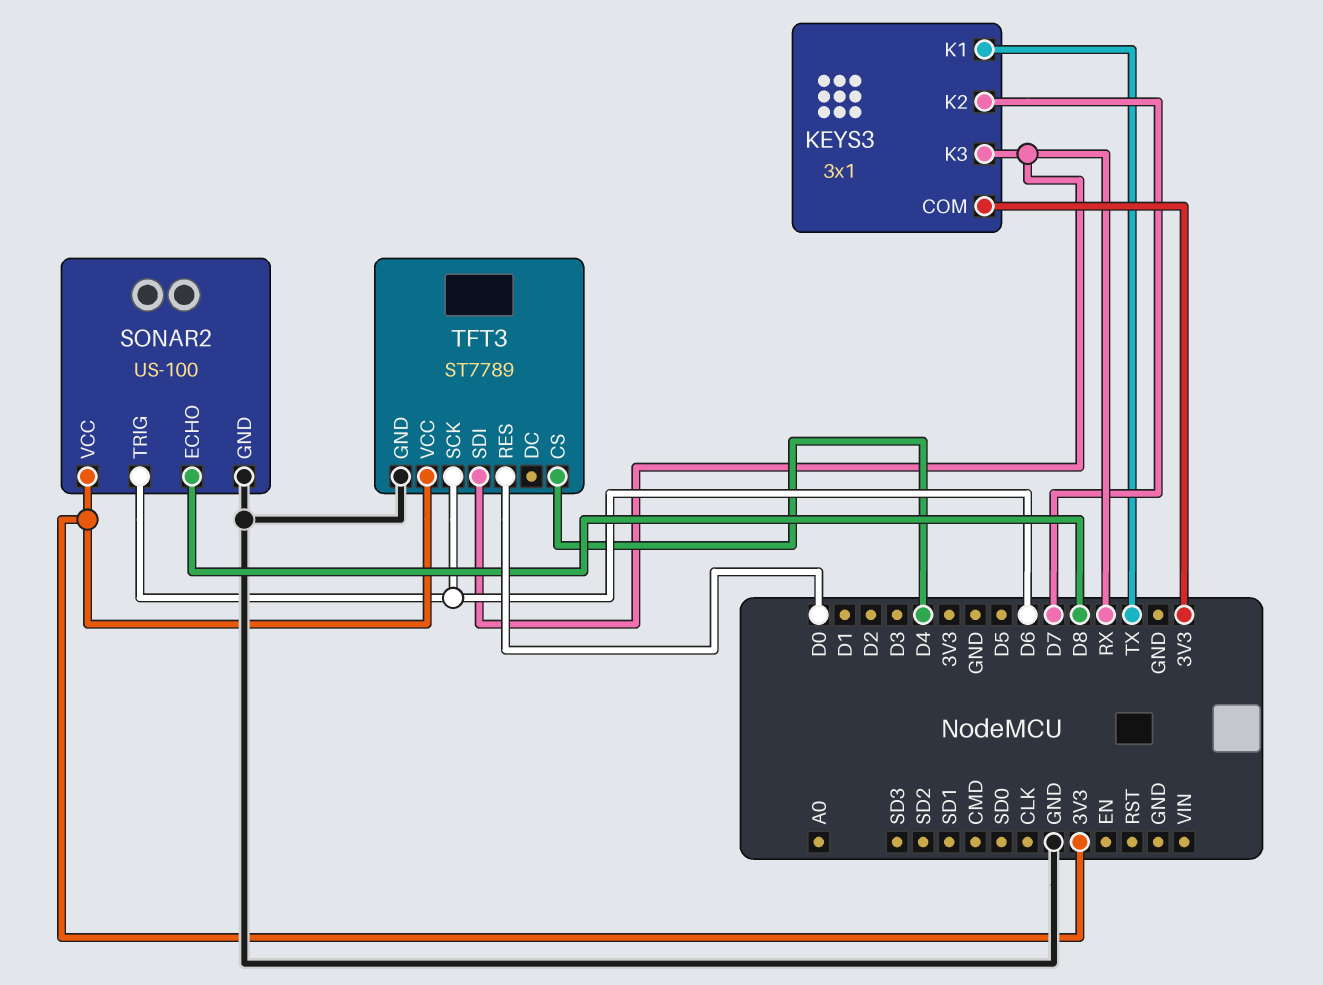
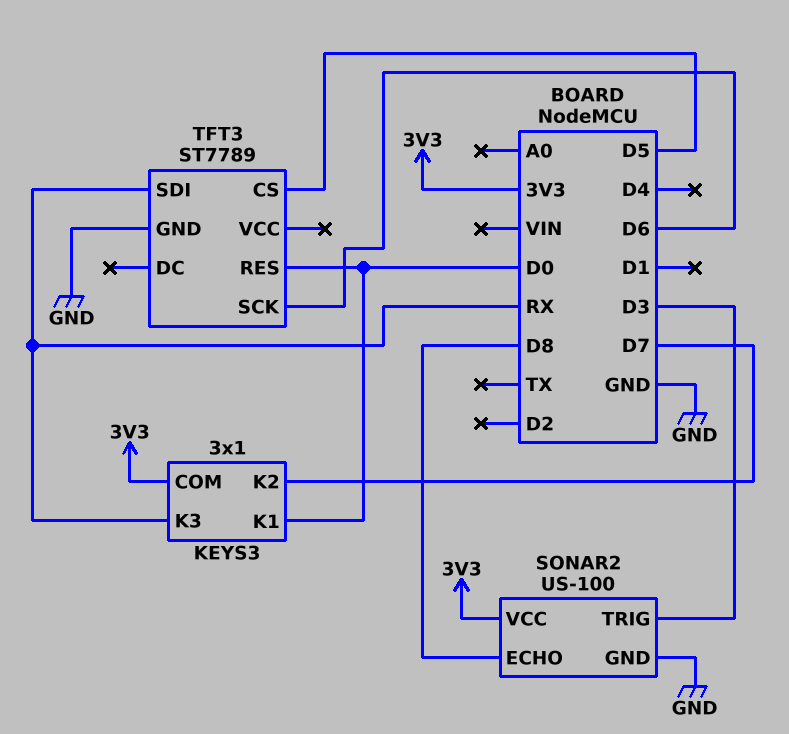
KEYS3 pin K1: TX -> D0
SONAR2 pin TRIG: D6 -> D3
TFT3 pin CS: D4 -> D5
TFT3 pin VCC: 3V3 -> none

